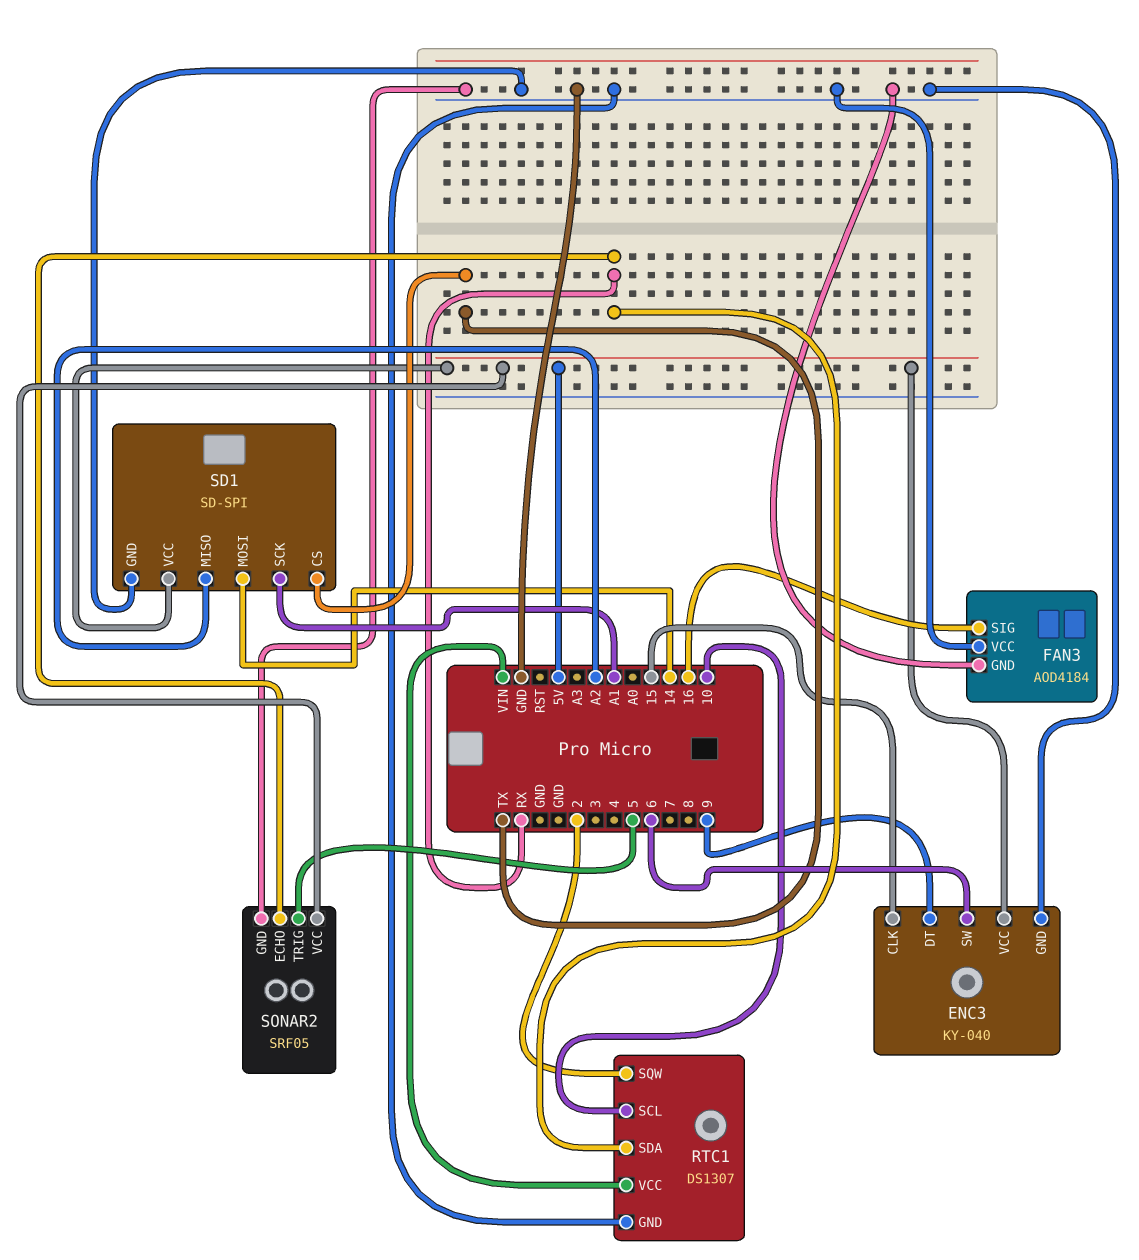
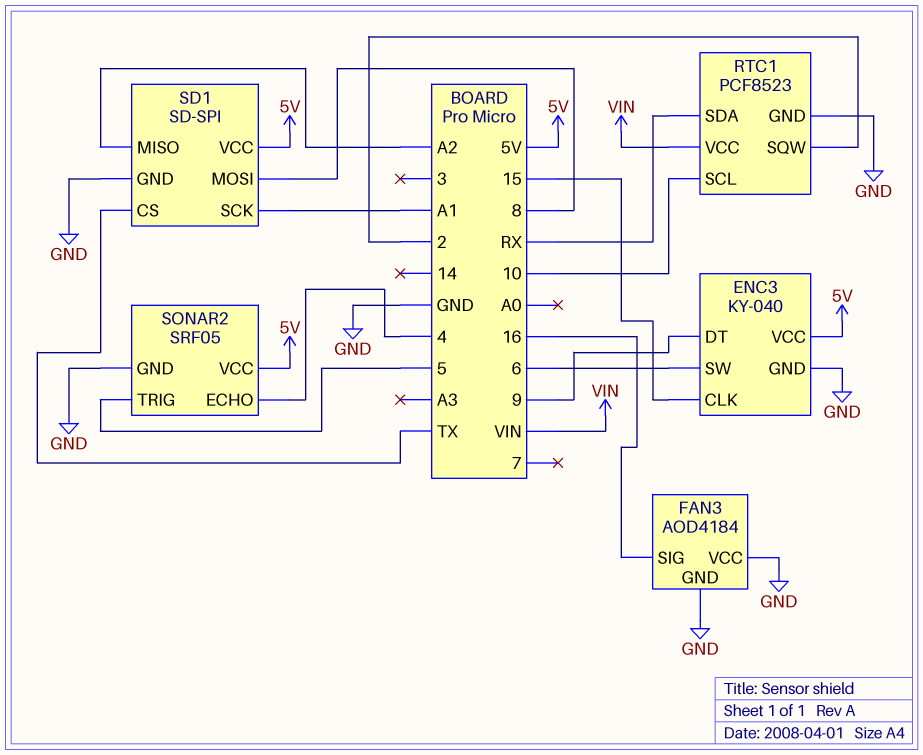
RTC1: DS1307 -> PCF8523
SD1 pin MOSI: 14 -> 8
SONAR2 pin ECHO: RX -> 4

